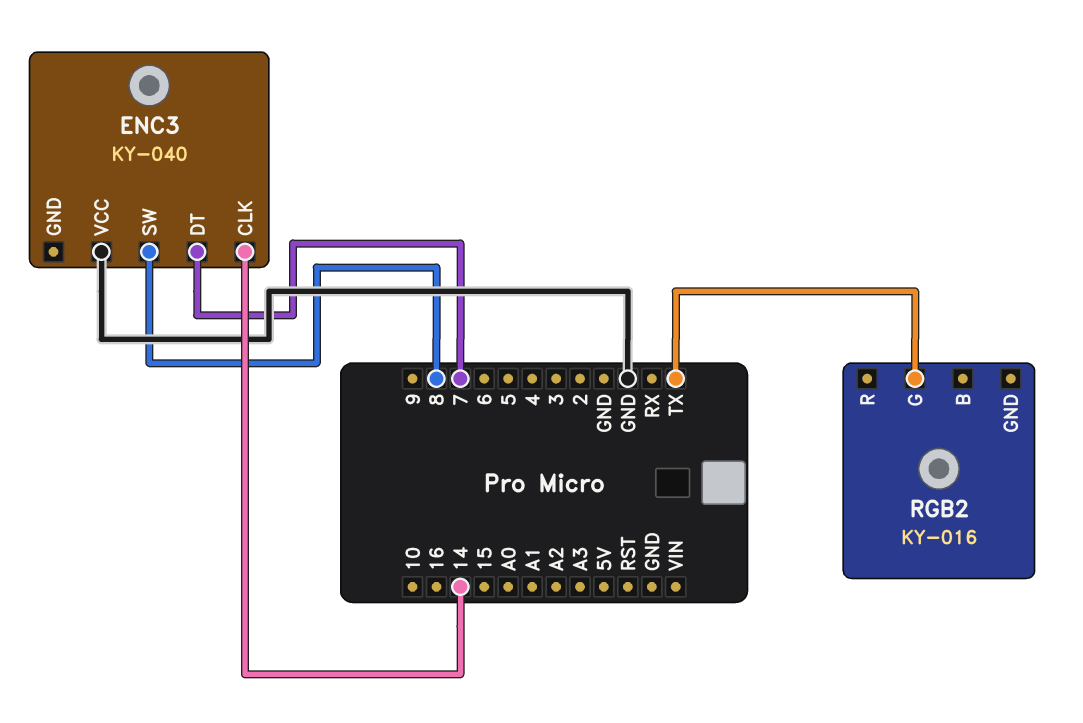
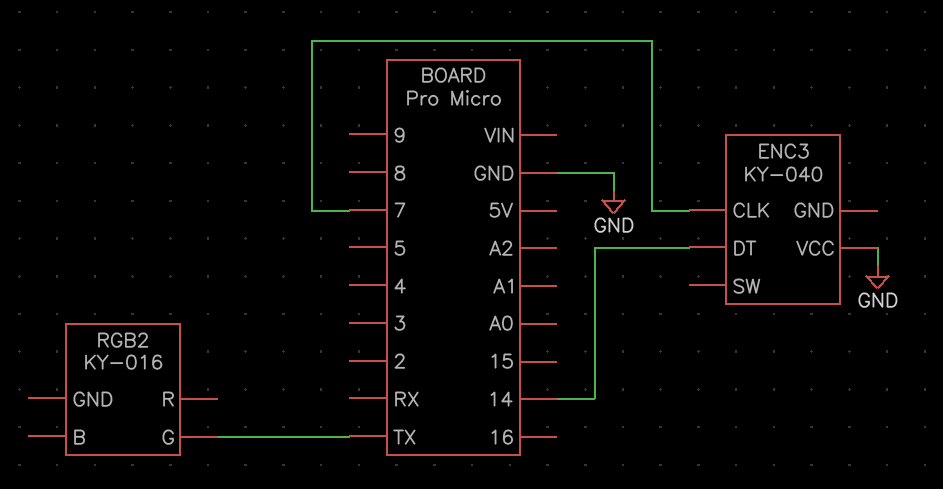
ENC3 pin CLK: 14 -> 7
ENC3 pin DT: 7 -> 14
ENC3 pin SW: 8 -> none

